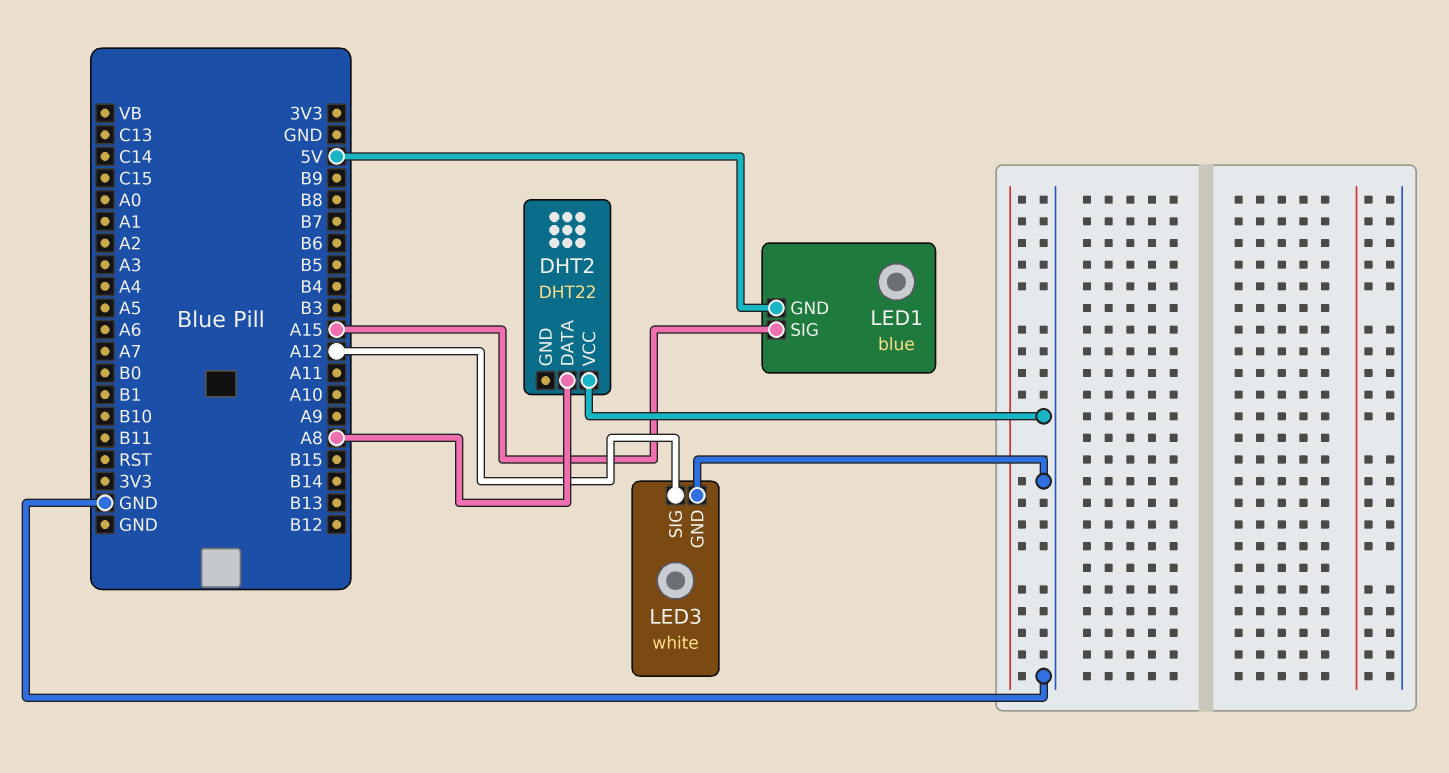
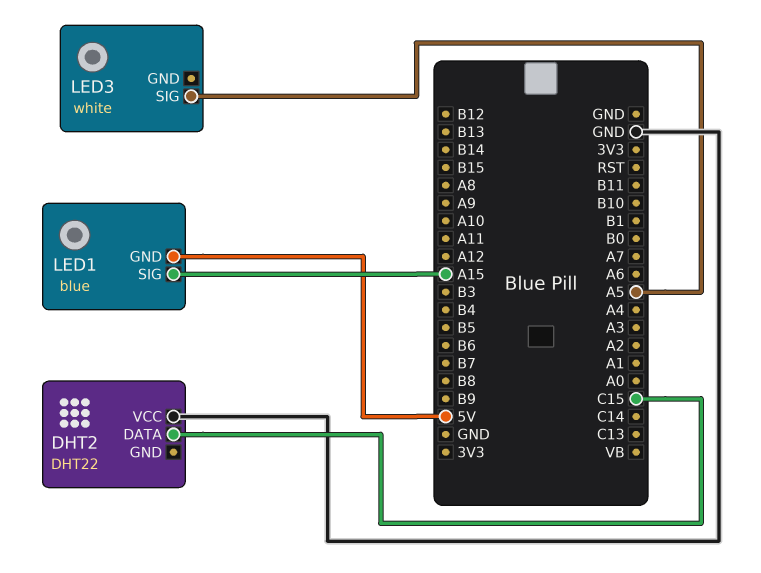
DHT2 pin DATA: A8 -> C15
LED3 pin GND: GND -> none
LED3 pin SIG: A12 -> A5

